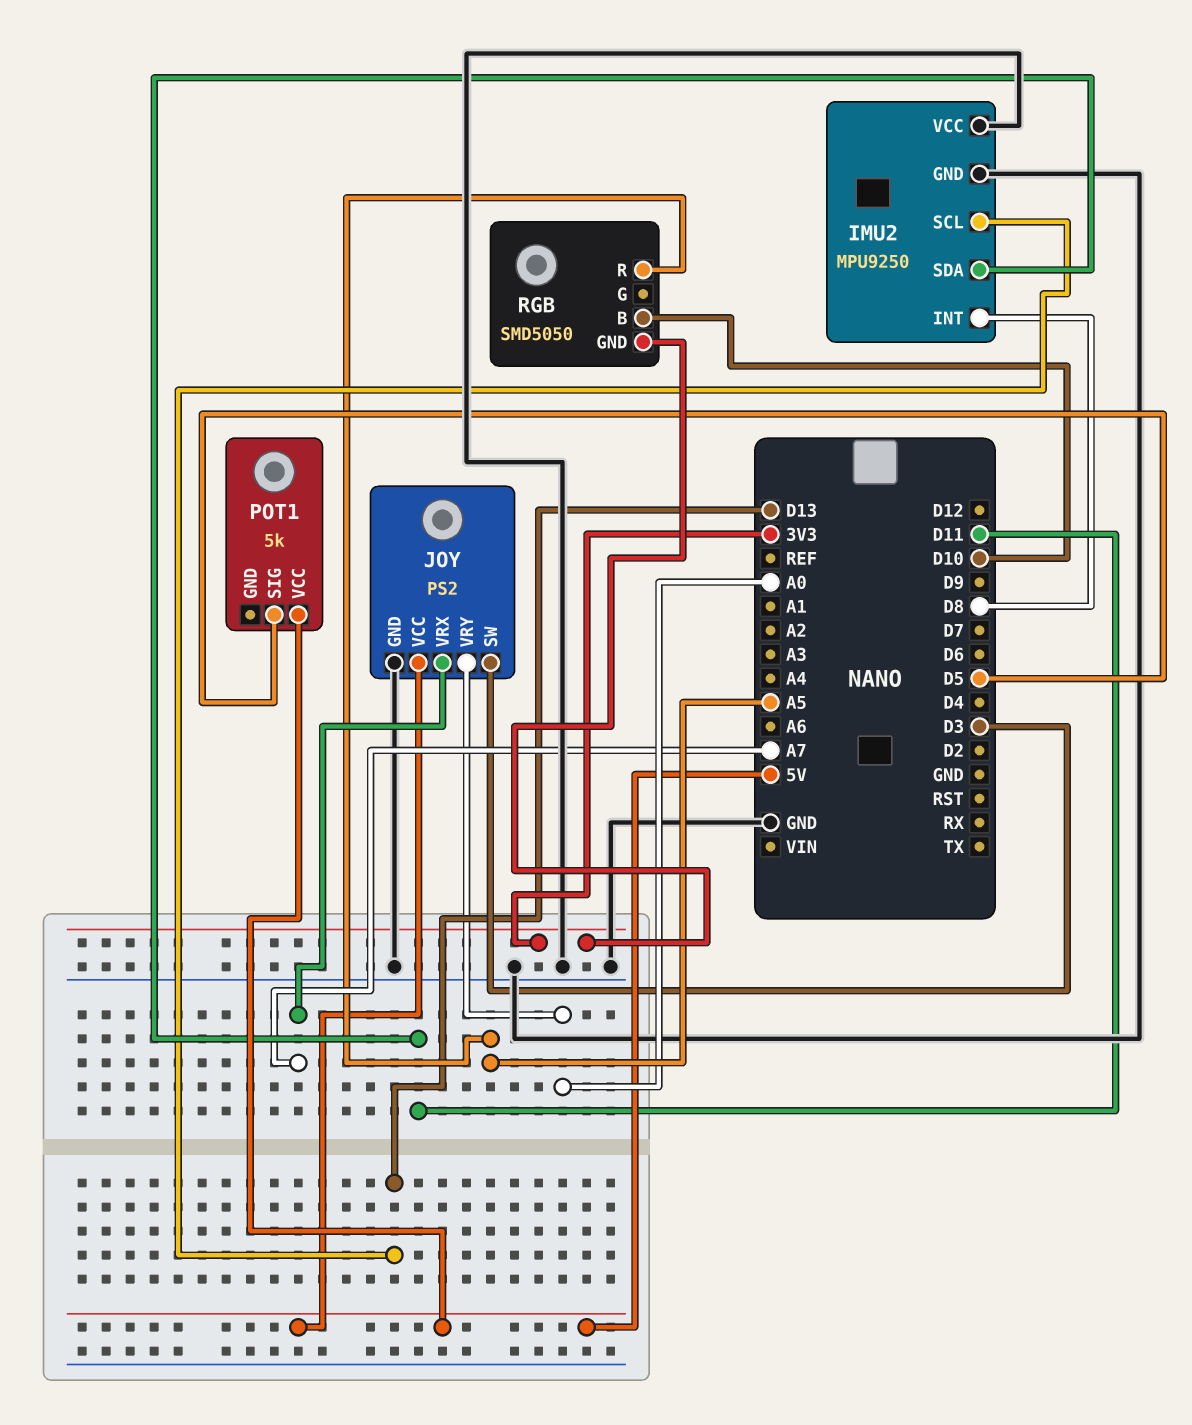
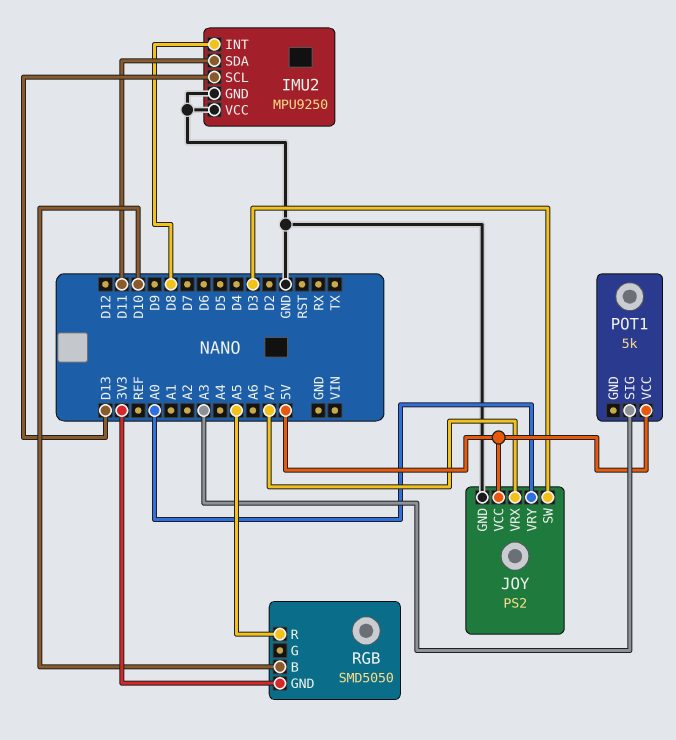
POT1 pin SIG: D5 -> A3

